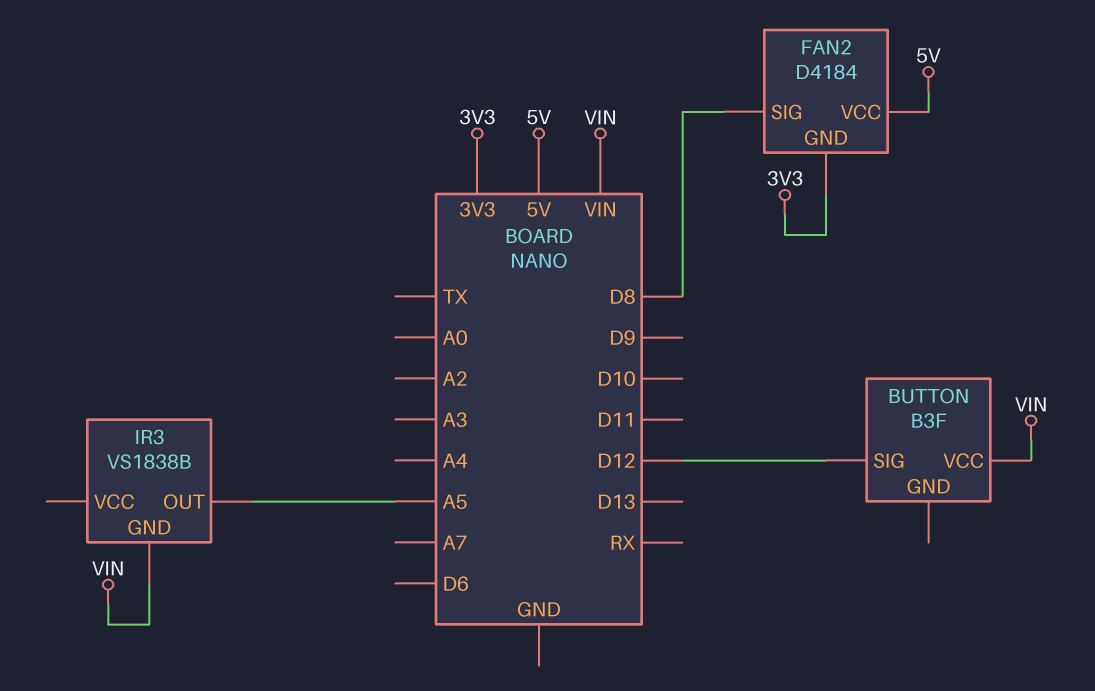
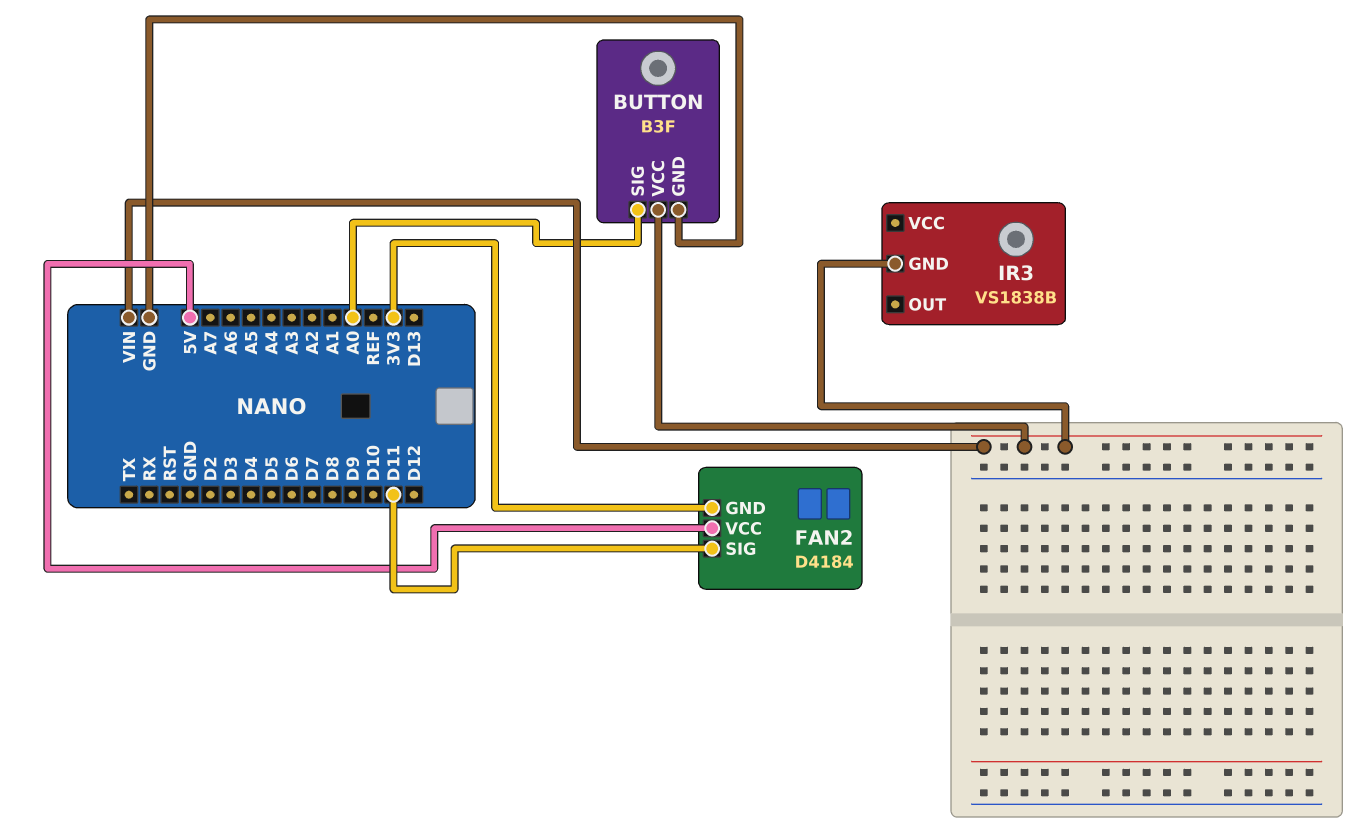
BUTTON pin GND: none -> GND
BUTTON pin SIG: D12 -> A0
FAN2 pin SIG: D8 -> D11
IR3 pin OUT: A5 -> none

